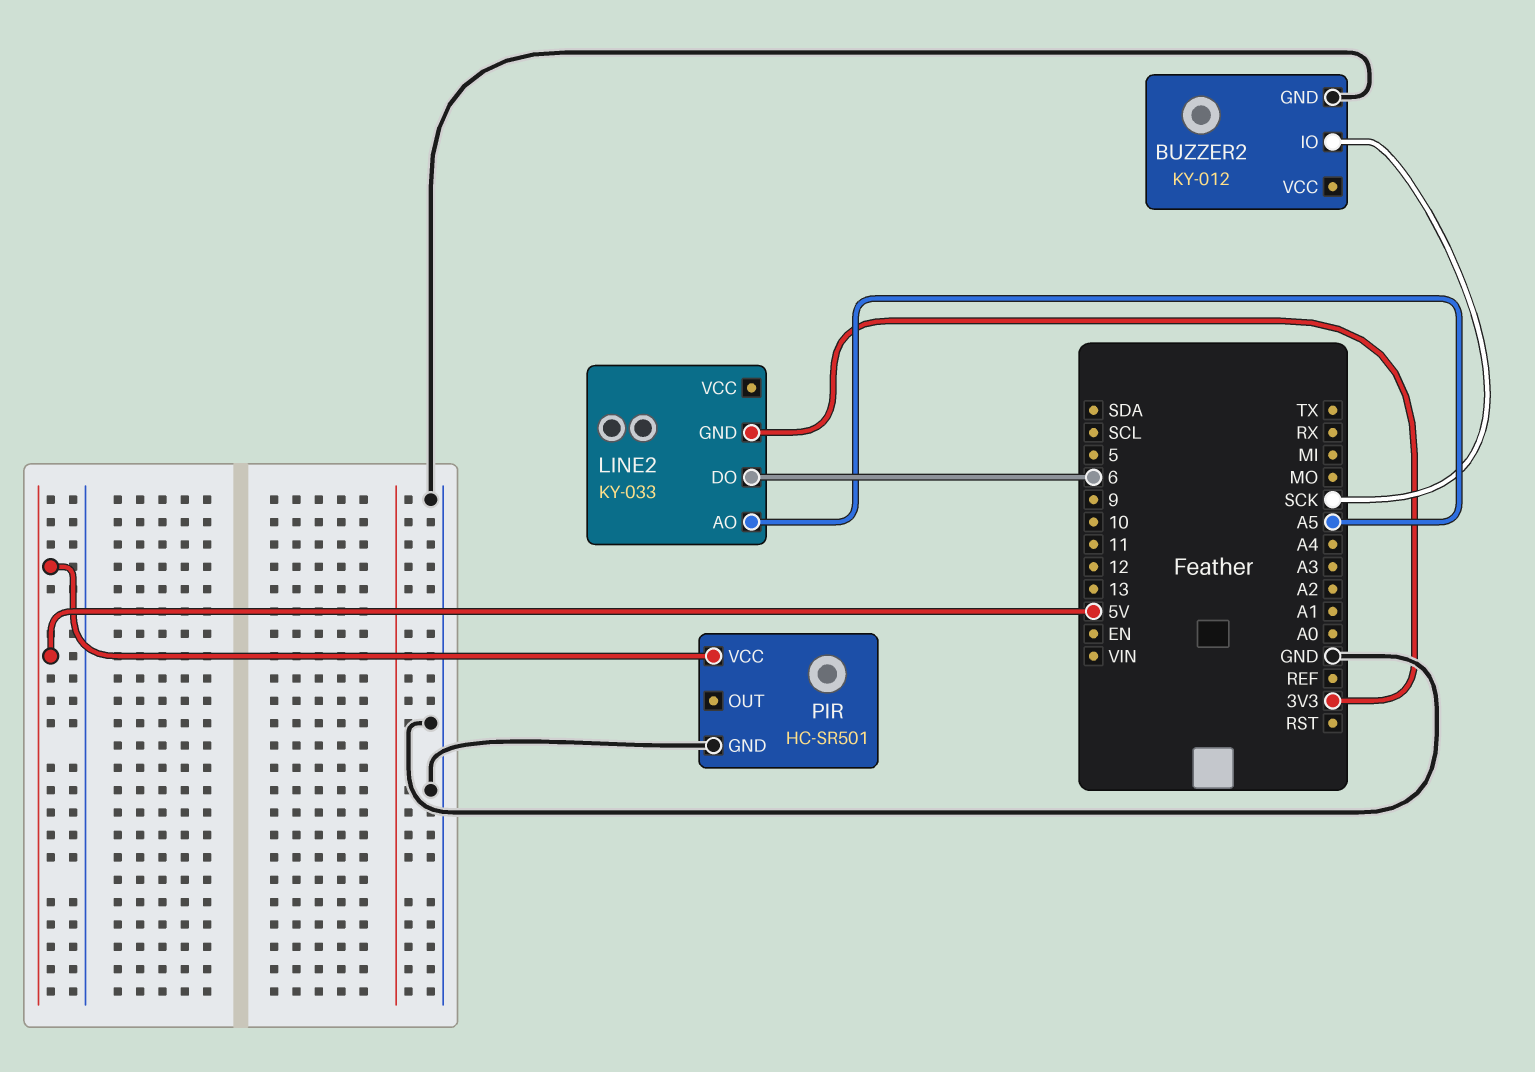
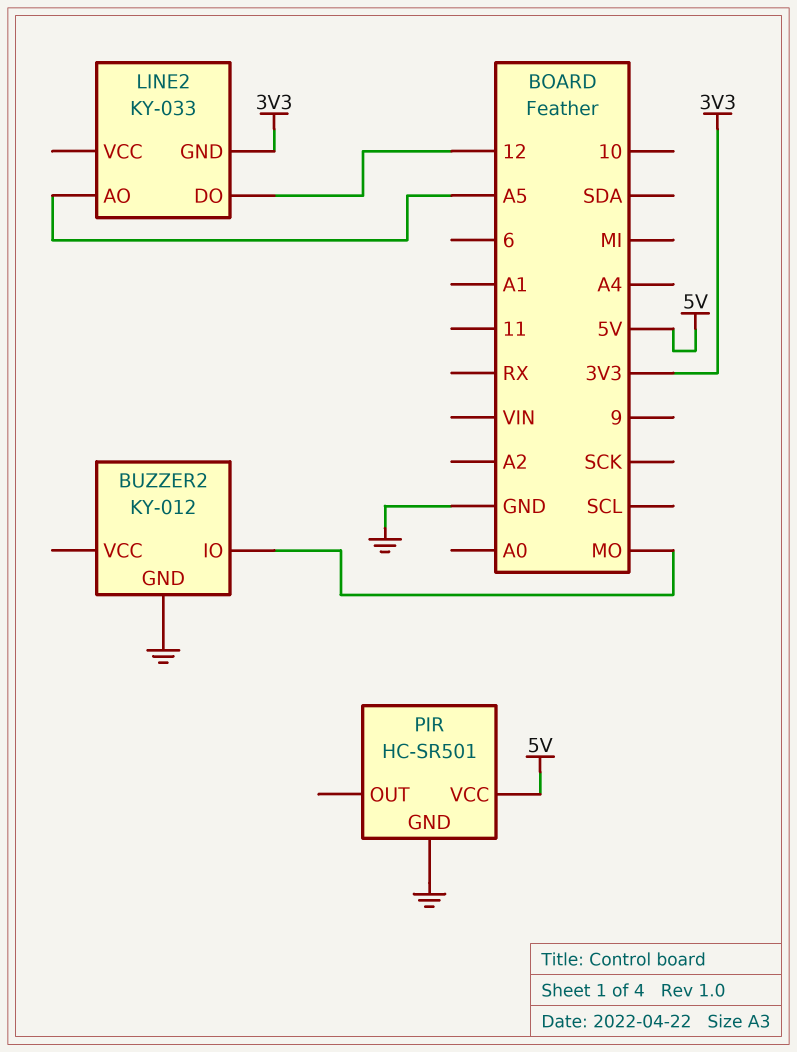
BUZZER2 pin IO: SCK -> MO
LINE2 pin DO: 6 -> 12

